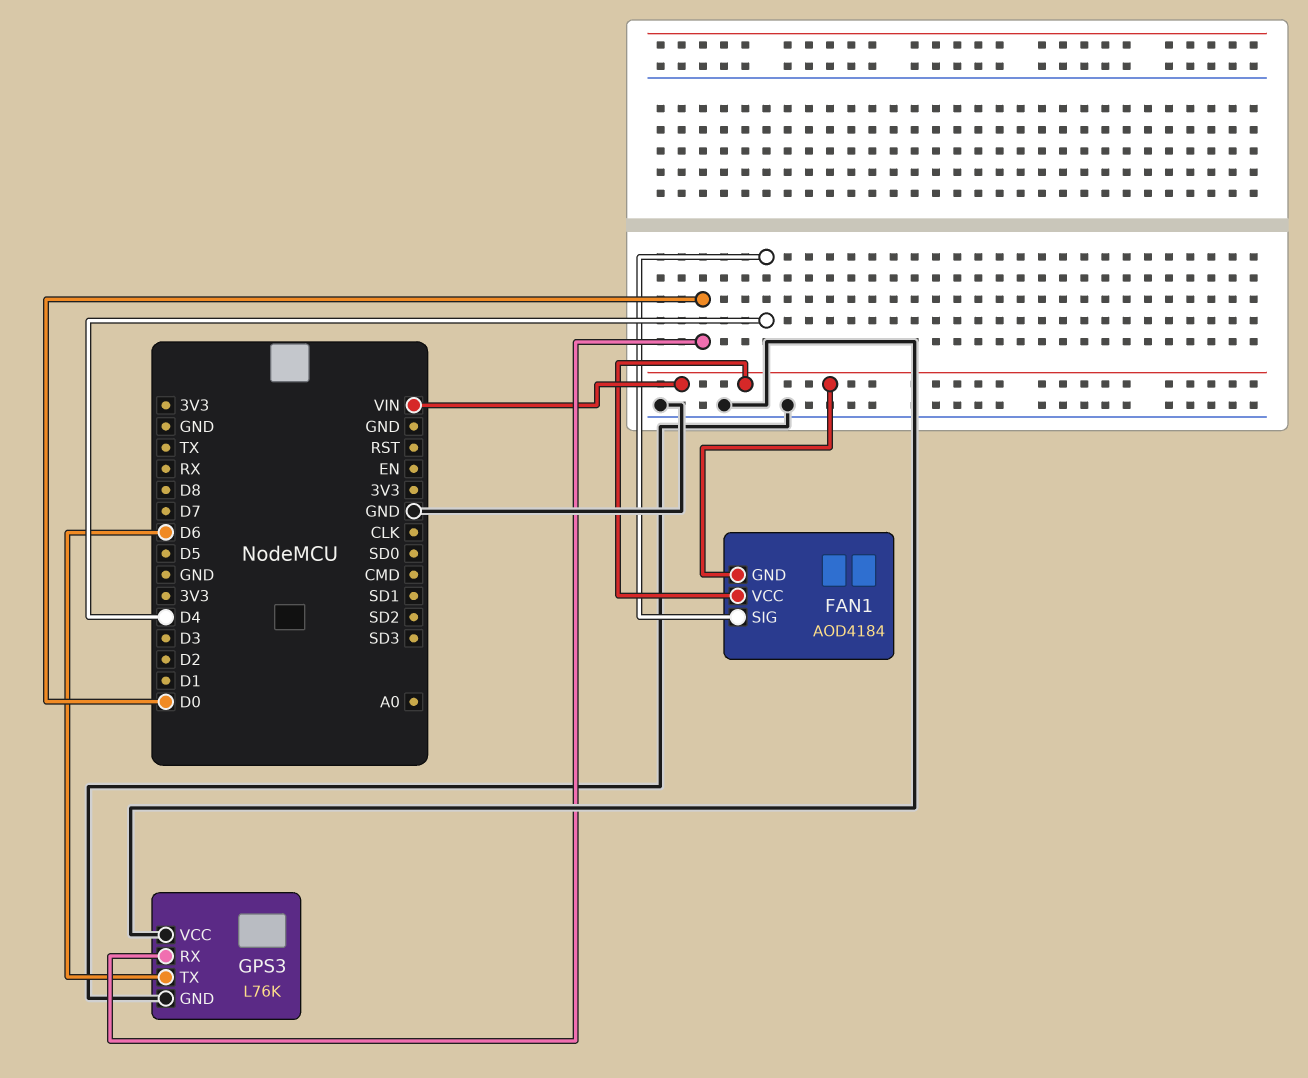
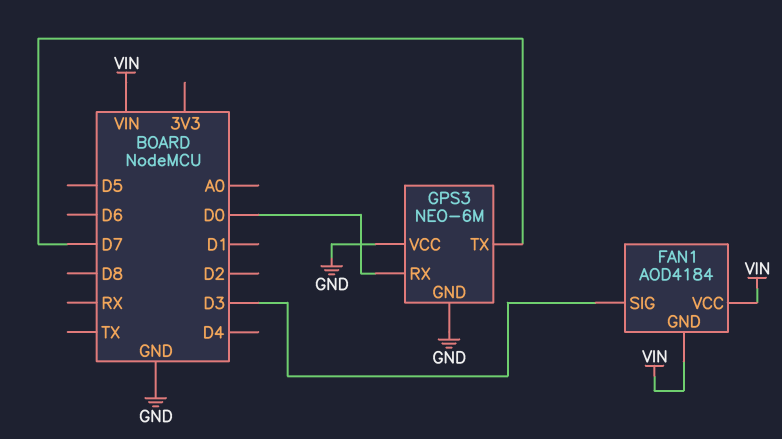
FAN1 pin SIG: D4 -> D3
GPS3: L76K -> NEO-6M
GPS3 pin TX: D6 -> D7

